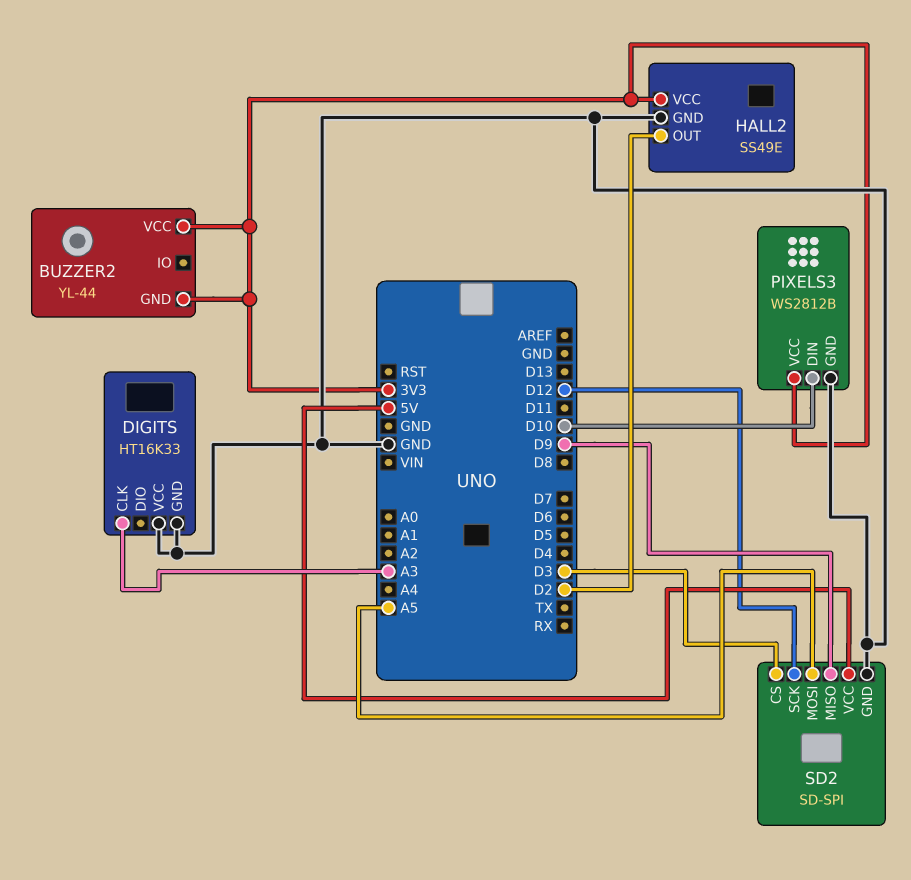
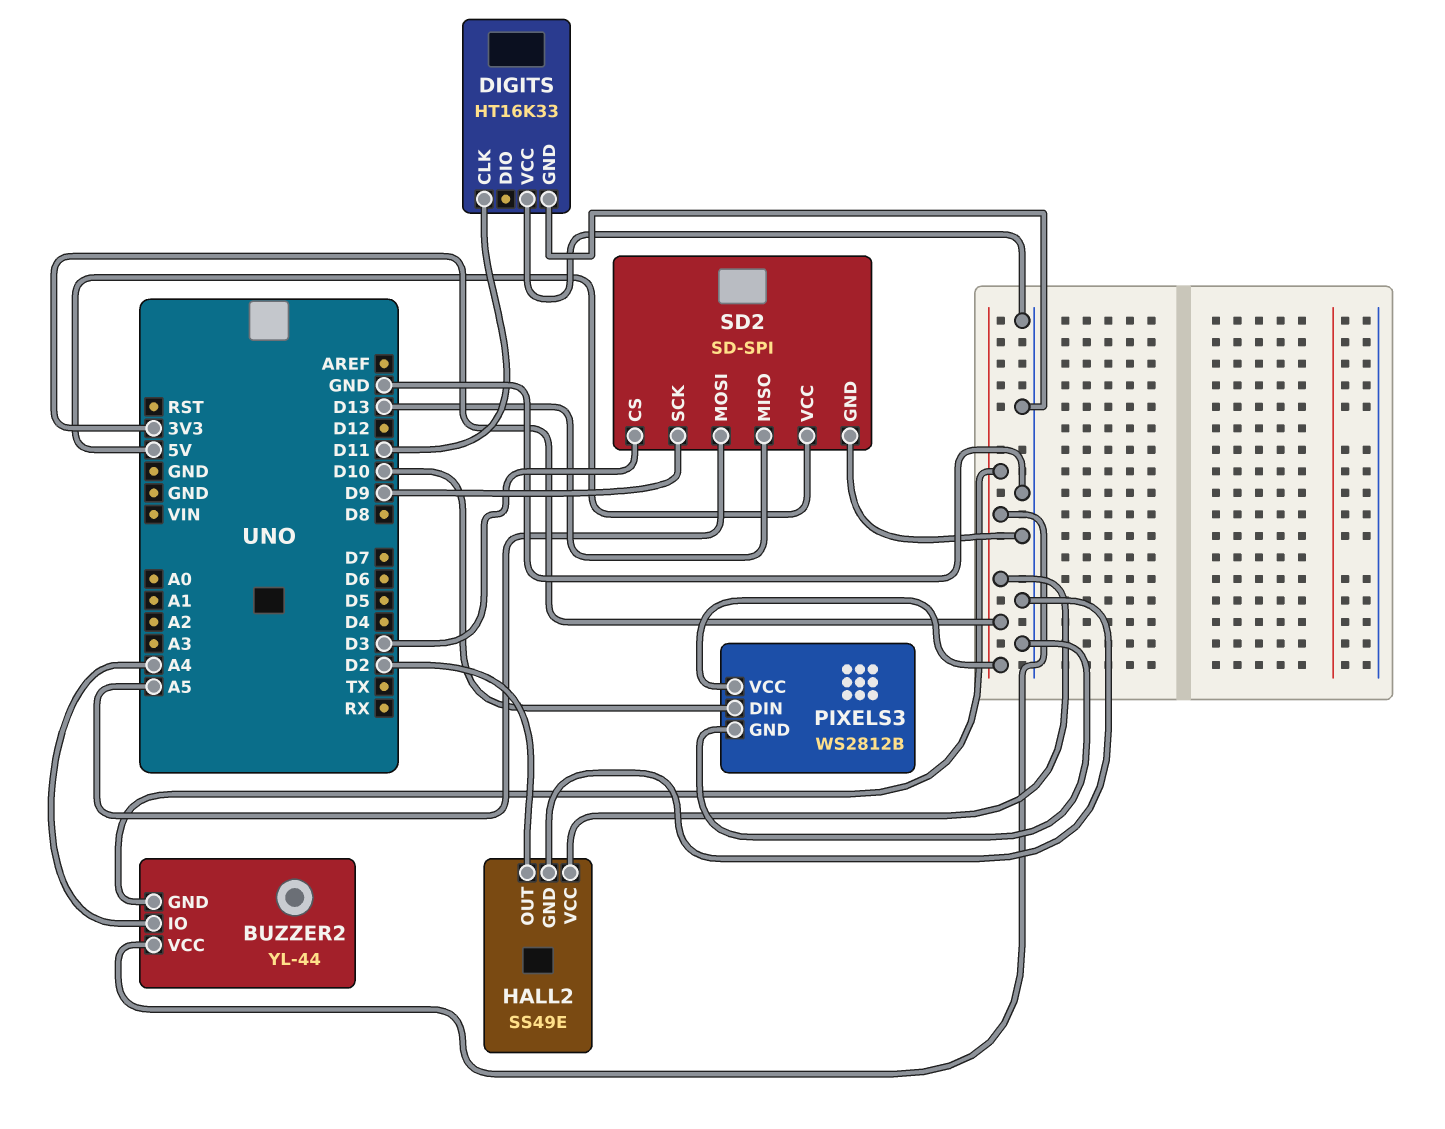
BUZZER2 pin IO: none -> A4
DIGITS pin CLK: A3 -> D11
SD2 pin MISO: D9 -> D13
SD2 pin SCK: D12 -> D9

